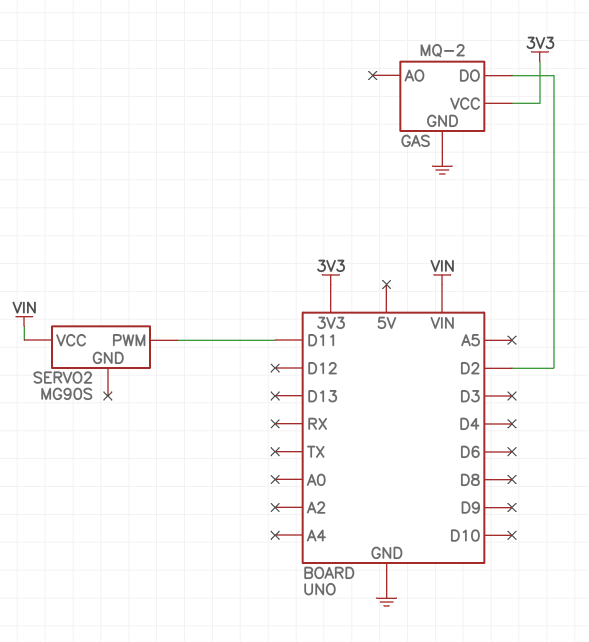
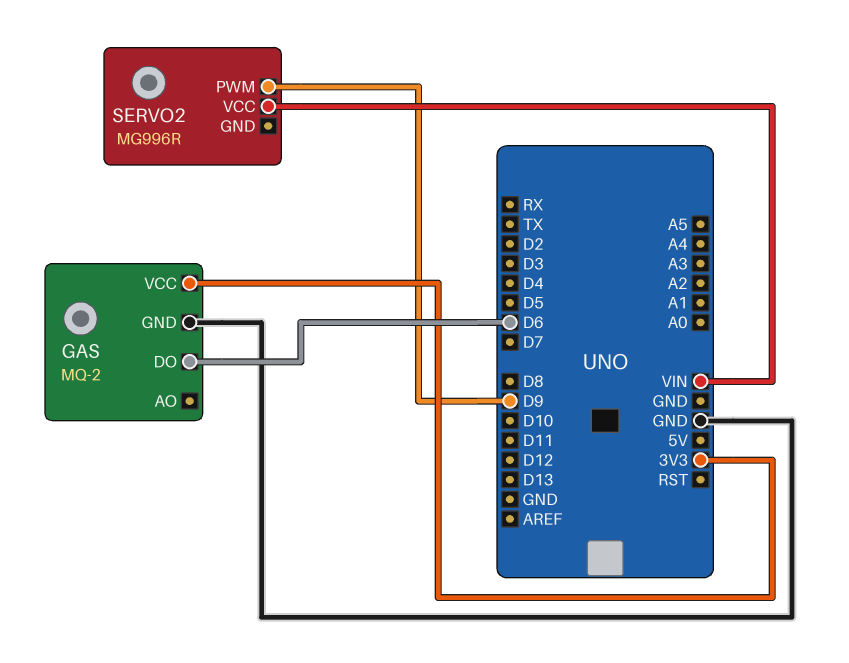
GAS pin DO: D2 -> D6
SERVO2: MG90S -> MG996R
SERVO2 pin PWM: D11 -> D9

